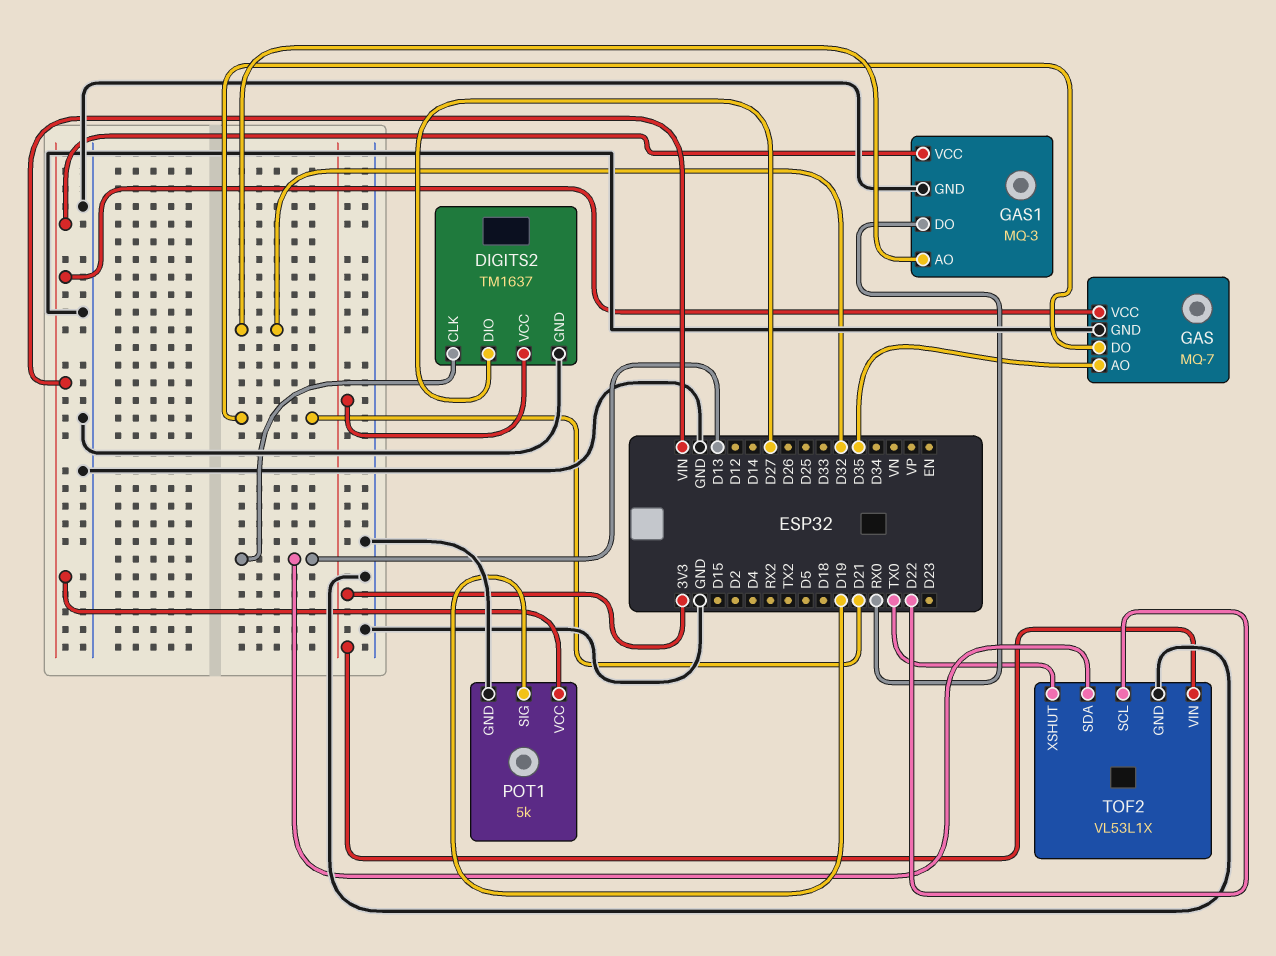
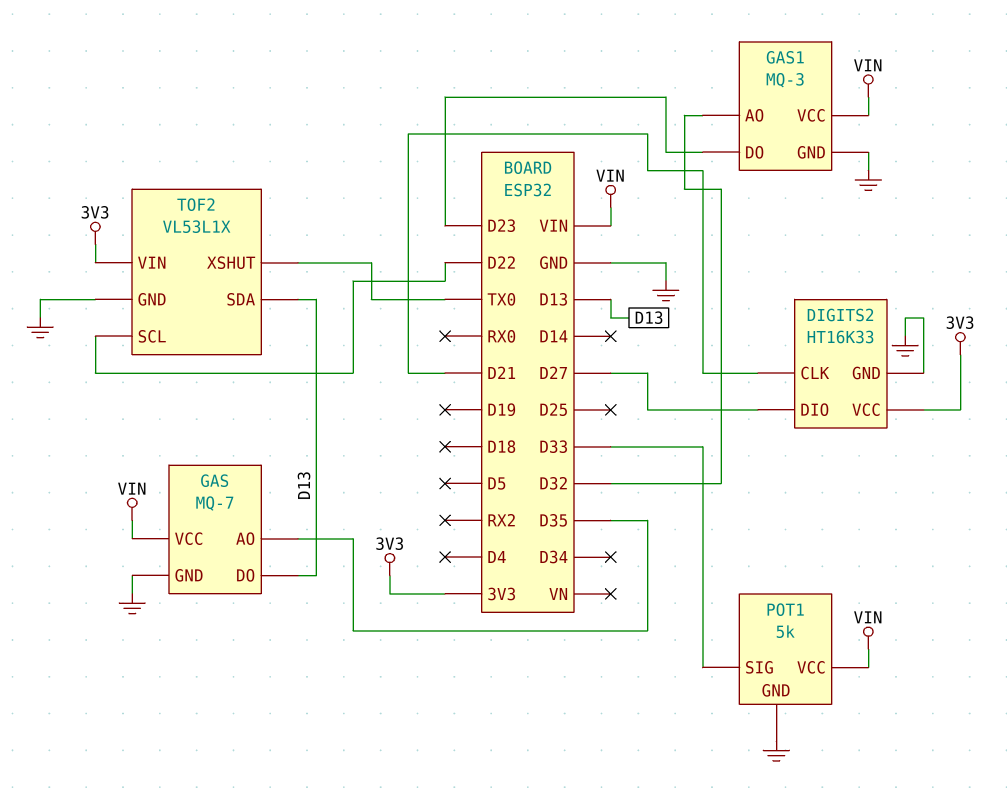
DIGITS2: TM1637 -> HT16K33
DIGITS2 pin CLK: D13 -> D21
GAS pin DO: D21 -> D13
GAS1 pin DO: RX0 -> D23
POT1 pin SIG: D19 -> D33

